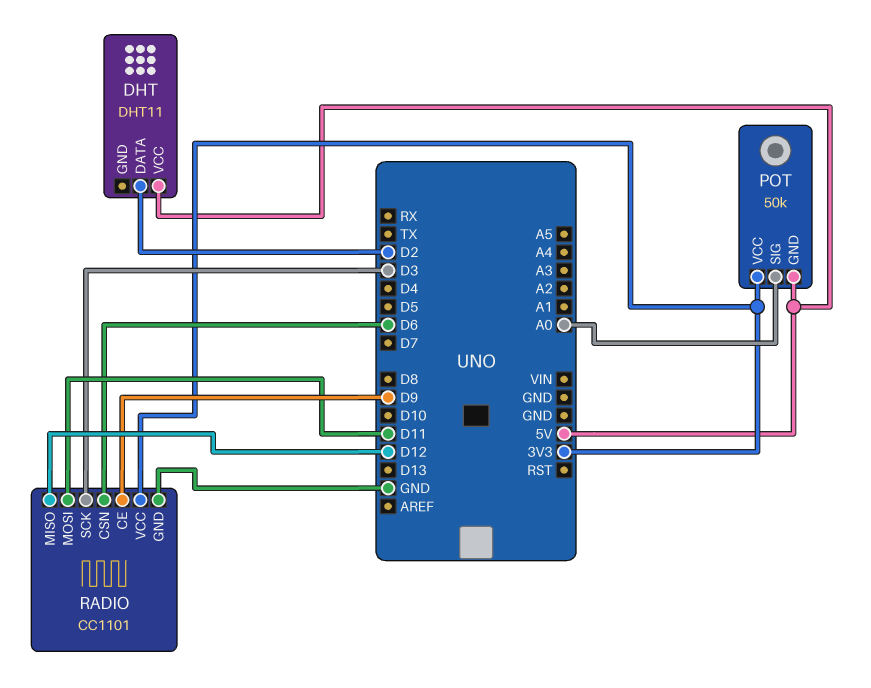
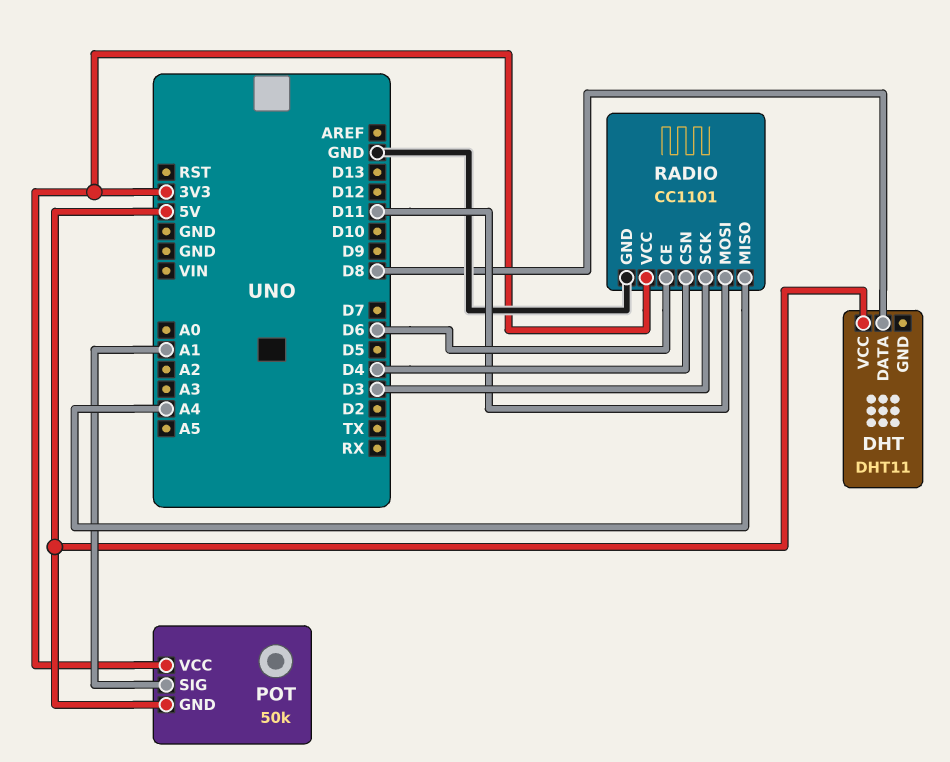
DHT pin DATA: D2 -> D8
POT pin SIG: A0 -> A1
RADIO pin CE: D9 -> D6
RADIO pin CSN: D6 -> D4
RADIO pin MISO: D12 -> A4

